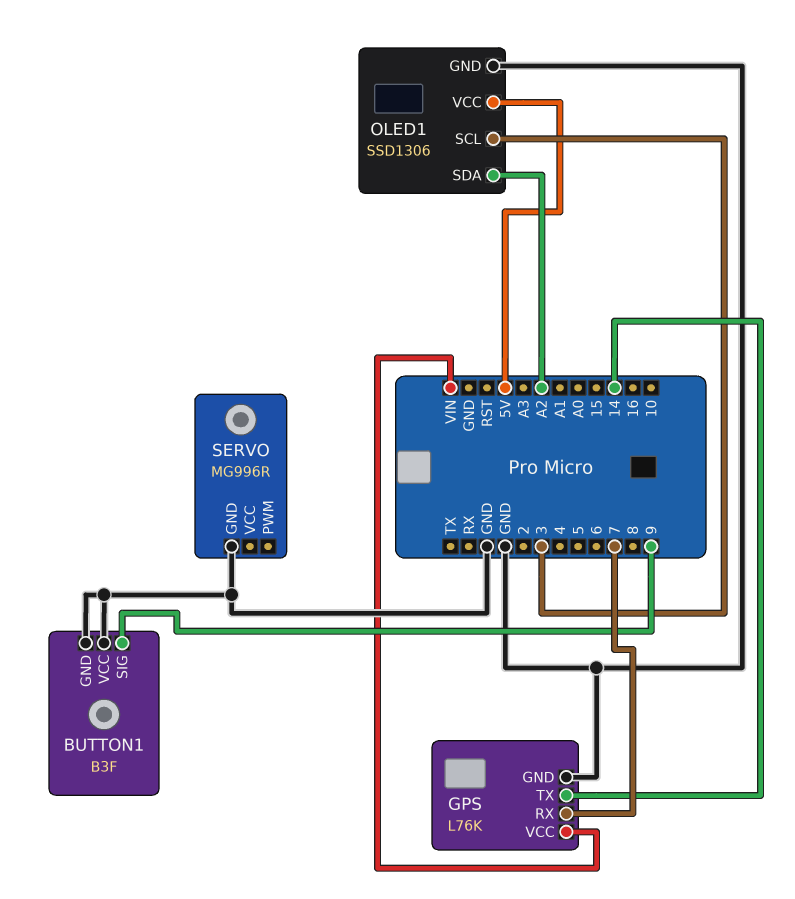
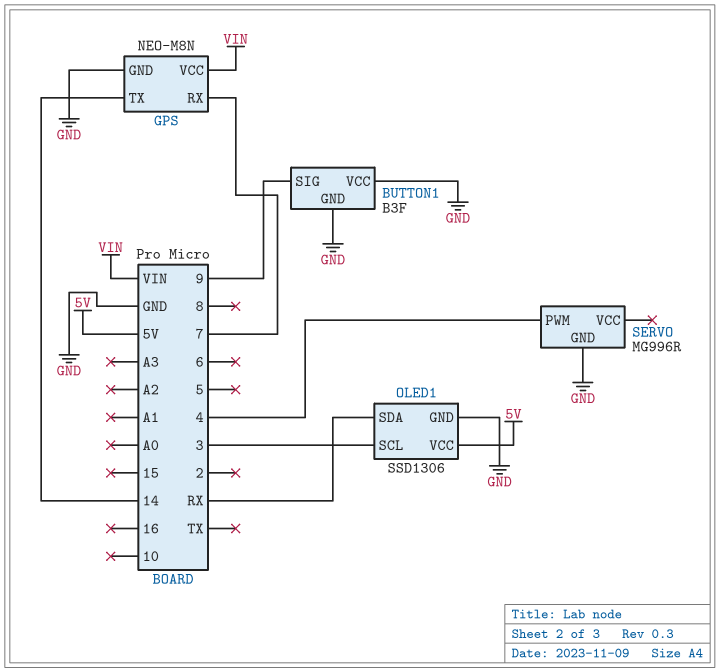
GPS: L76K -> NEO-M8N
OLED1 pin SDA: A2 -> RX
SERVO pin PWM: none -> 4

